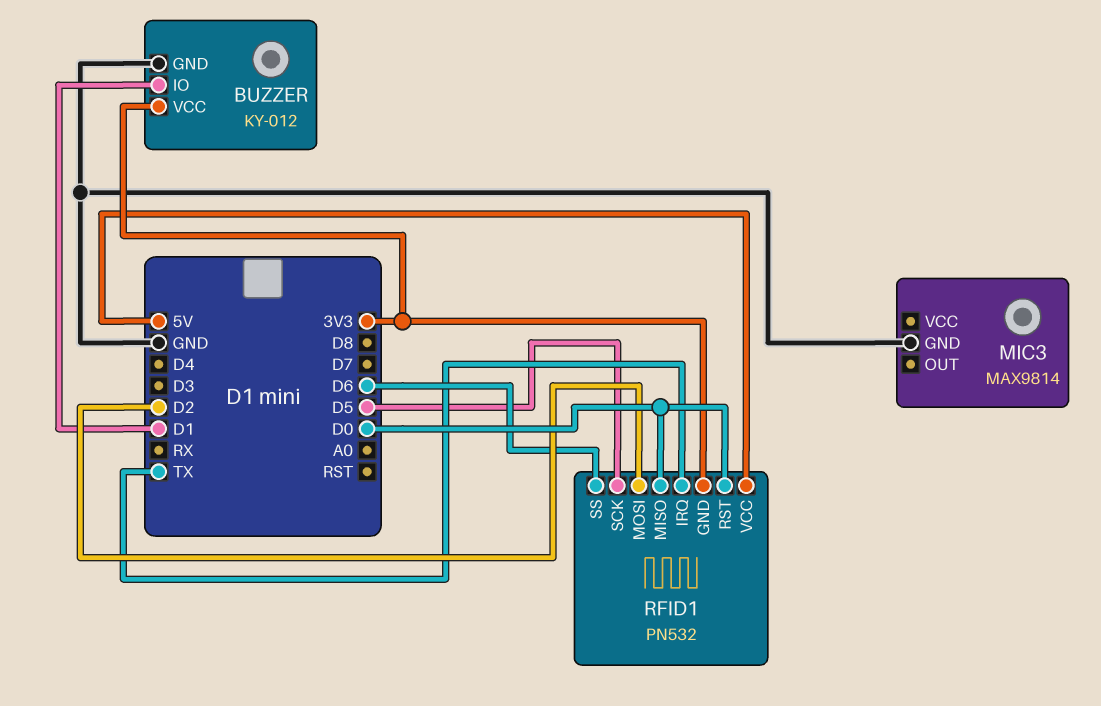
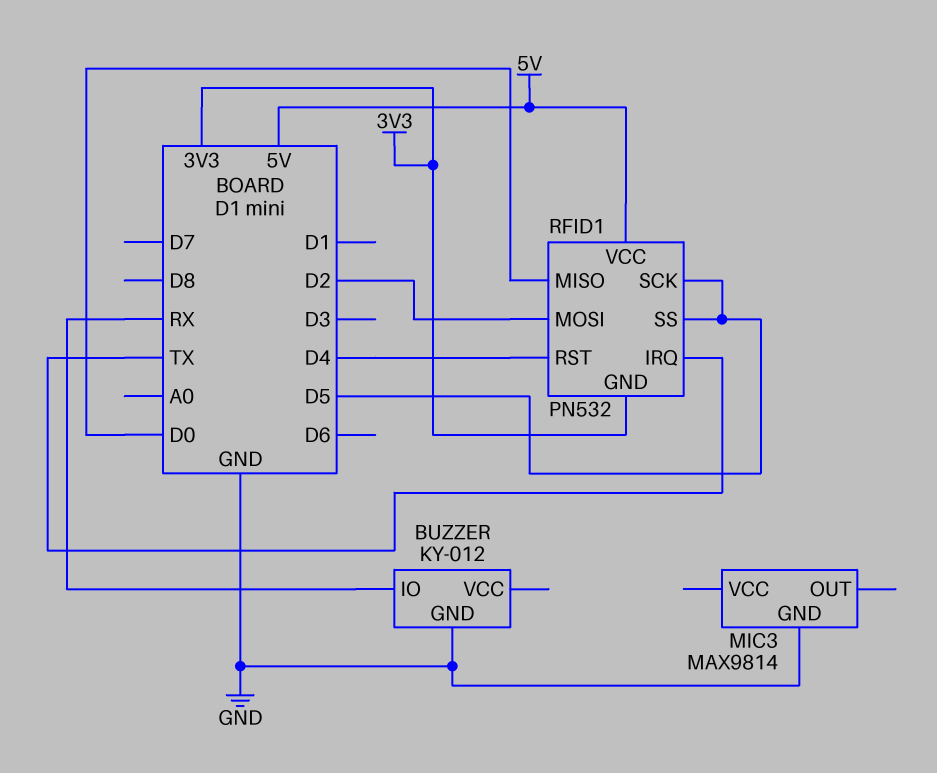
BUZZER pin IO: D1 -> RX
BUZZER pin VCC: 3V3 -> none
RFID1 pin RST: D0 -> D4
RFID1 pin SS: D6 -> D5

